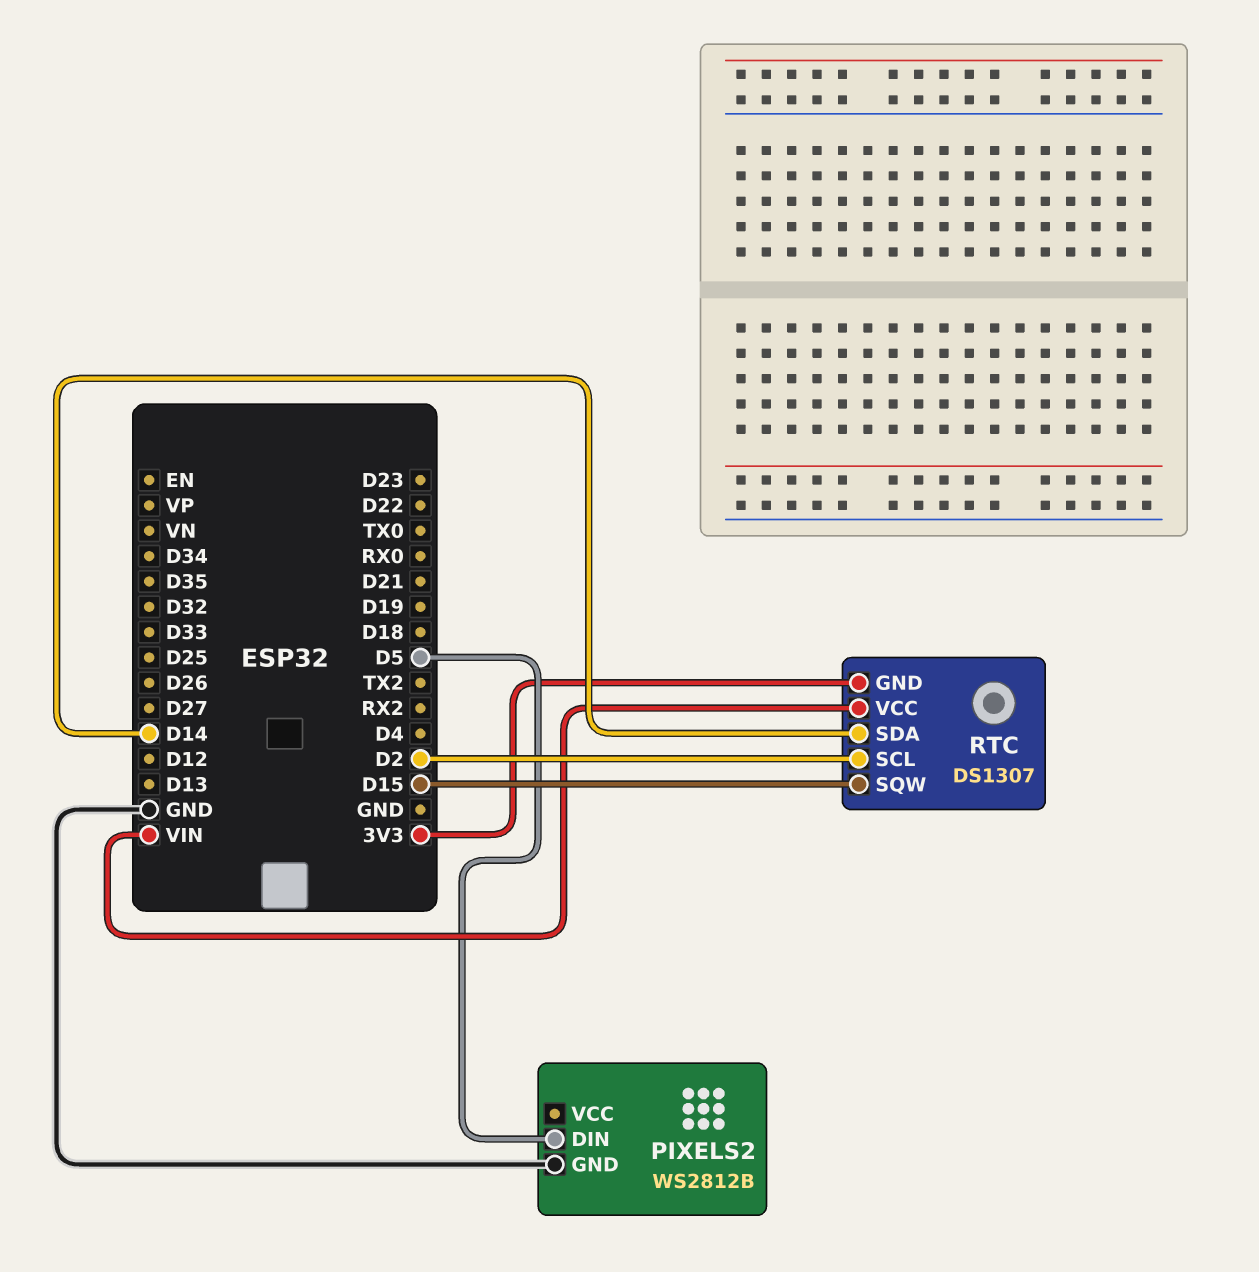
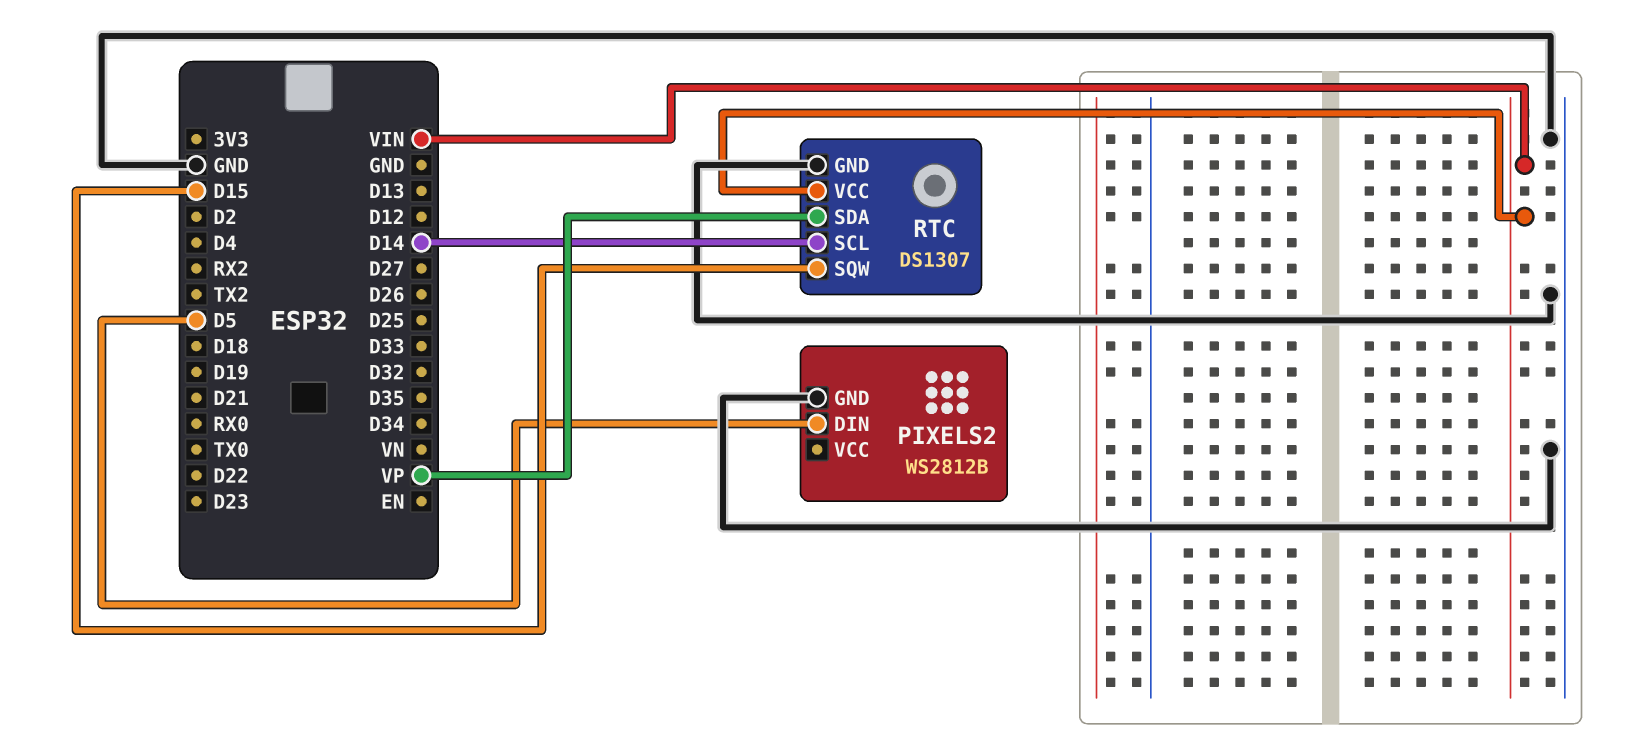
RTC pin GND: 3V3 -> GND
RTC pin SCL: D2 -> D14
RTC pin SDA: D14 -> VP

